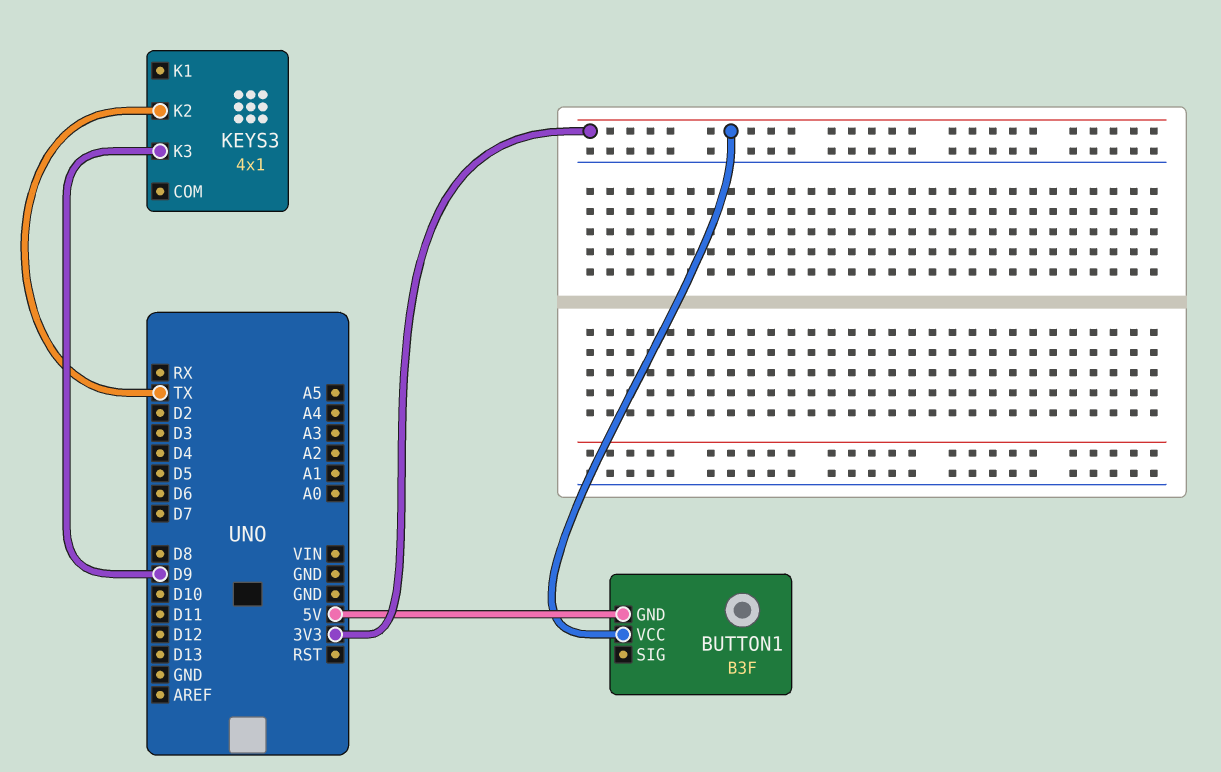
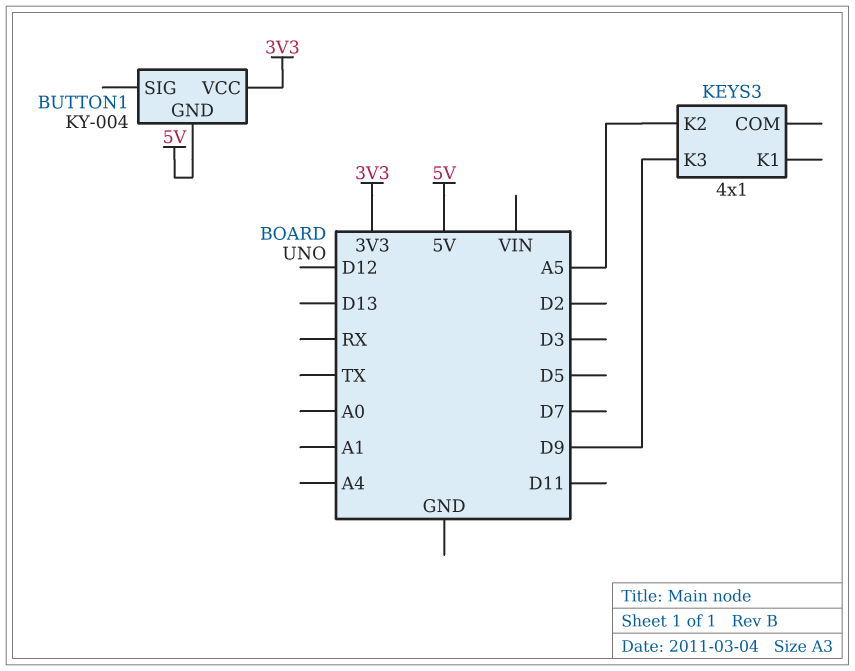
BUTTON1: B3F -> KY-004
KEYS3 pin K2: TX -> A5

